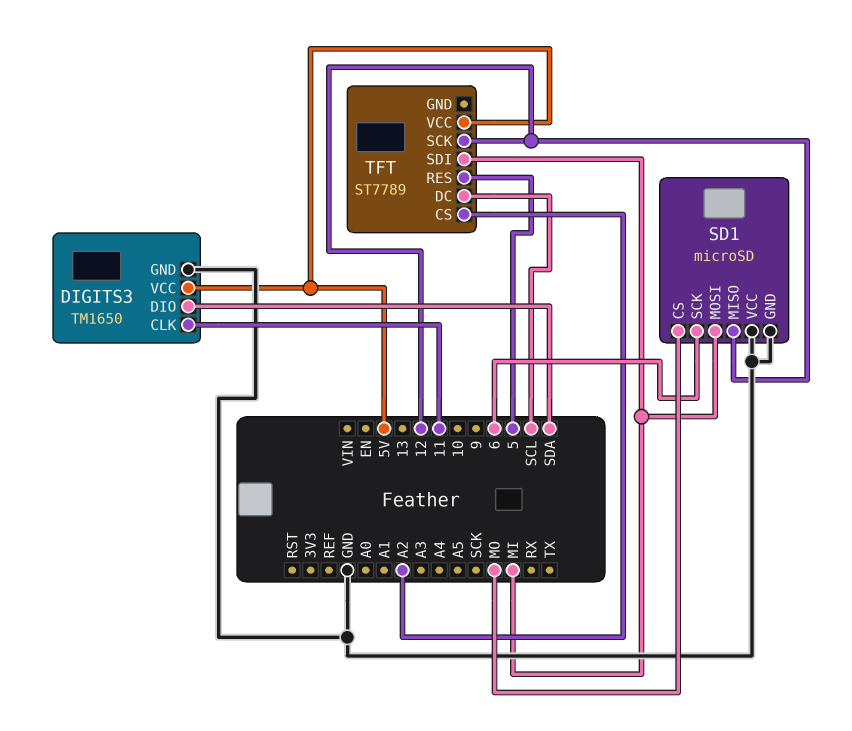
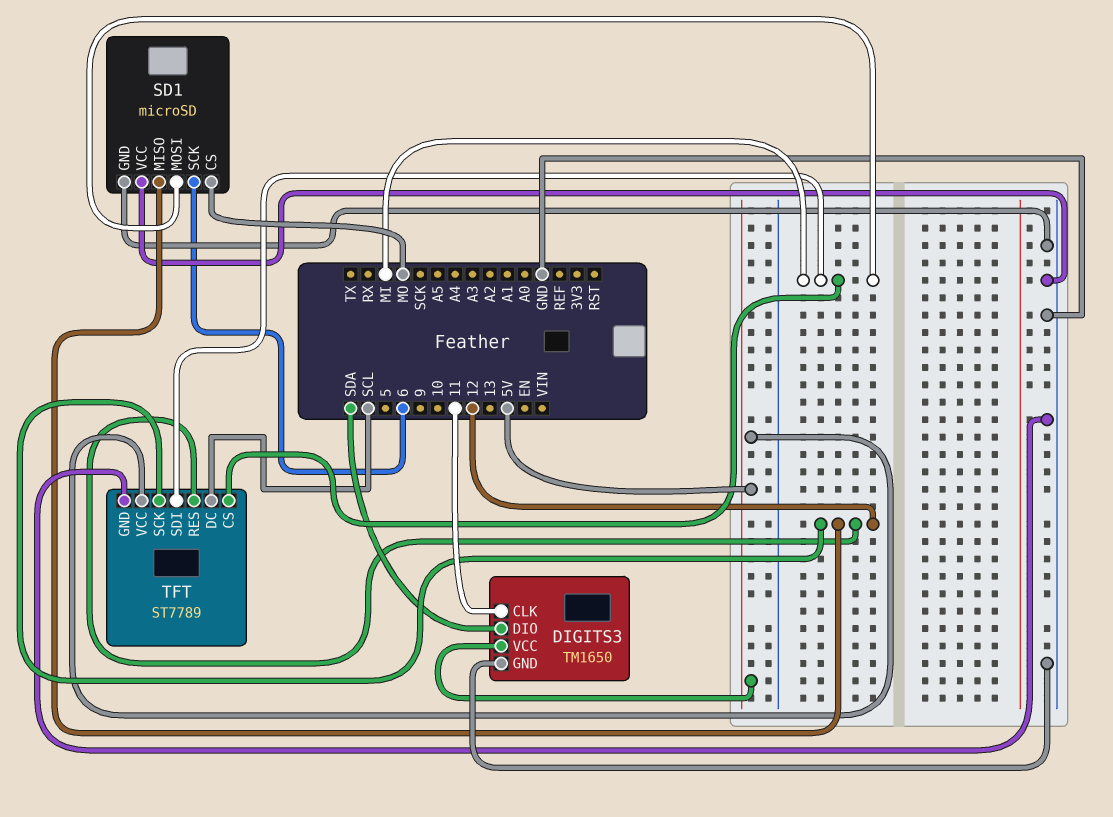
TFT pin CS: A2 -> MI
TFT pin GND: none -> GND
TFT pin RES: 5 -> 12

